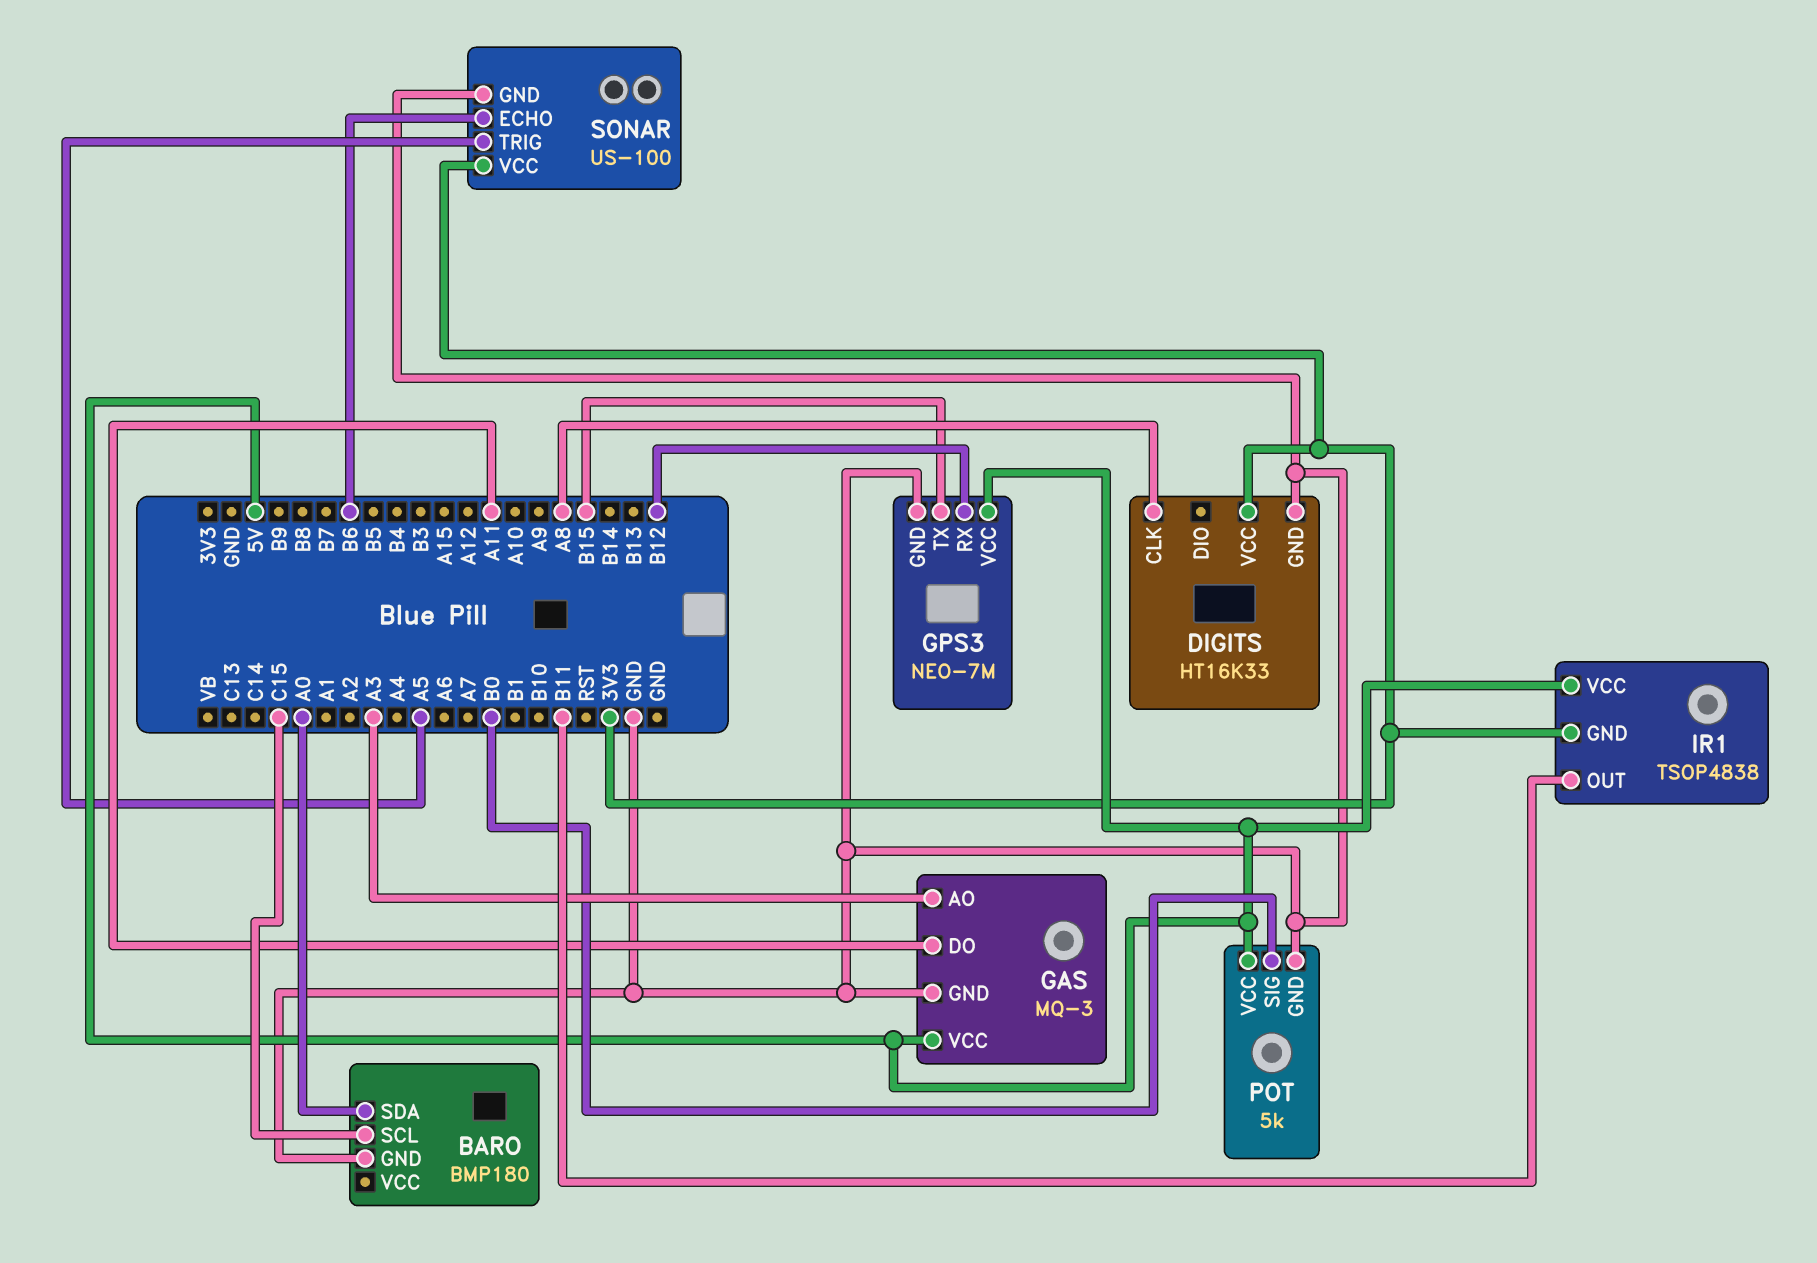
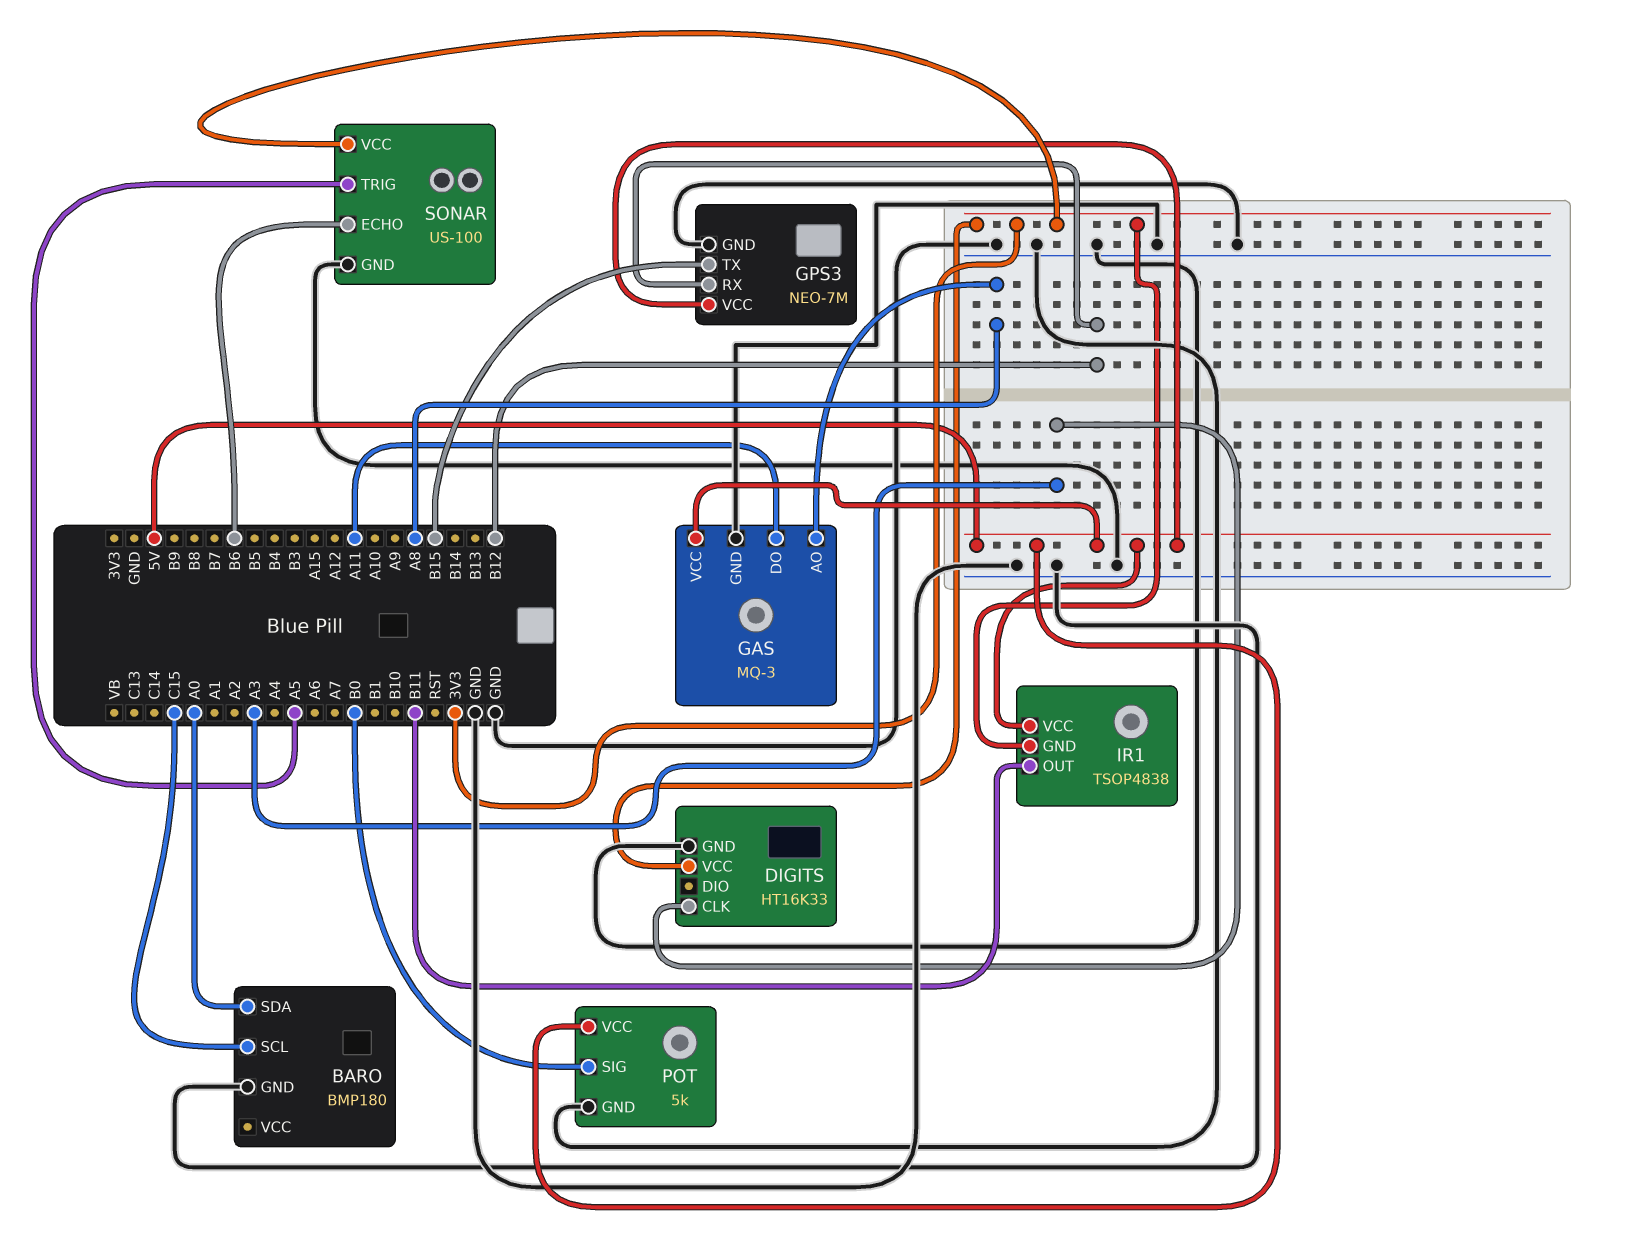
DIGITS pin CLK: A8 -> A3
GAS pin AO: A3 -> A8

